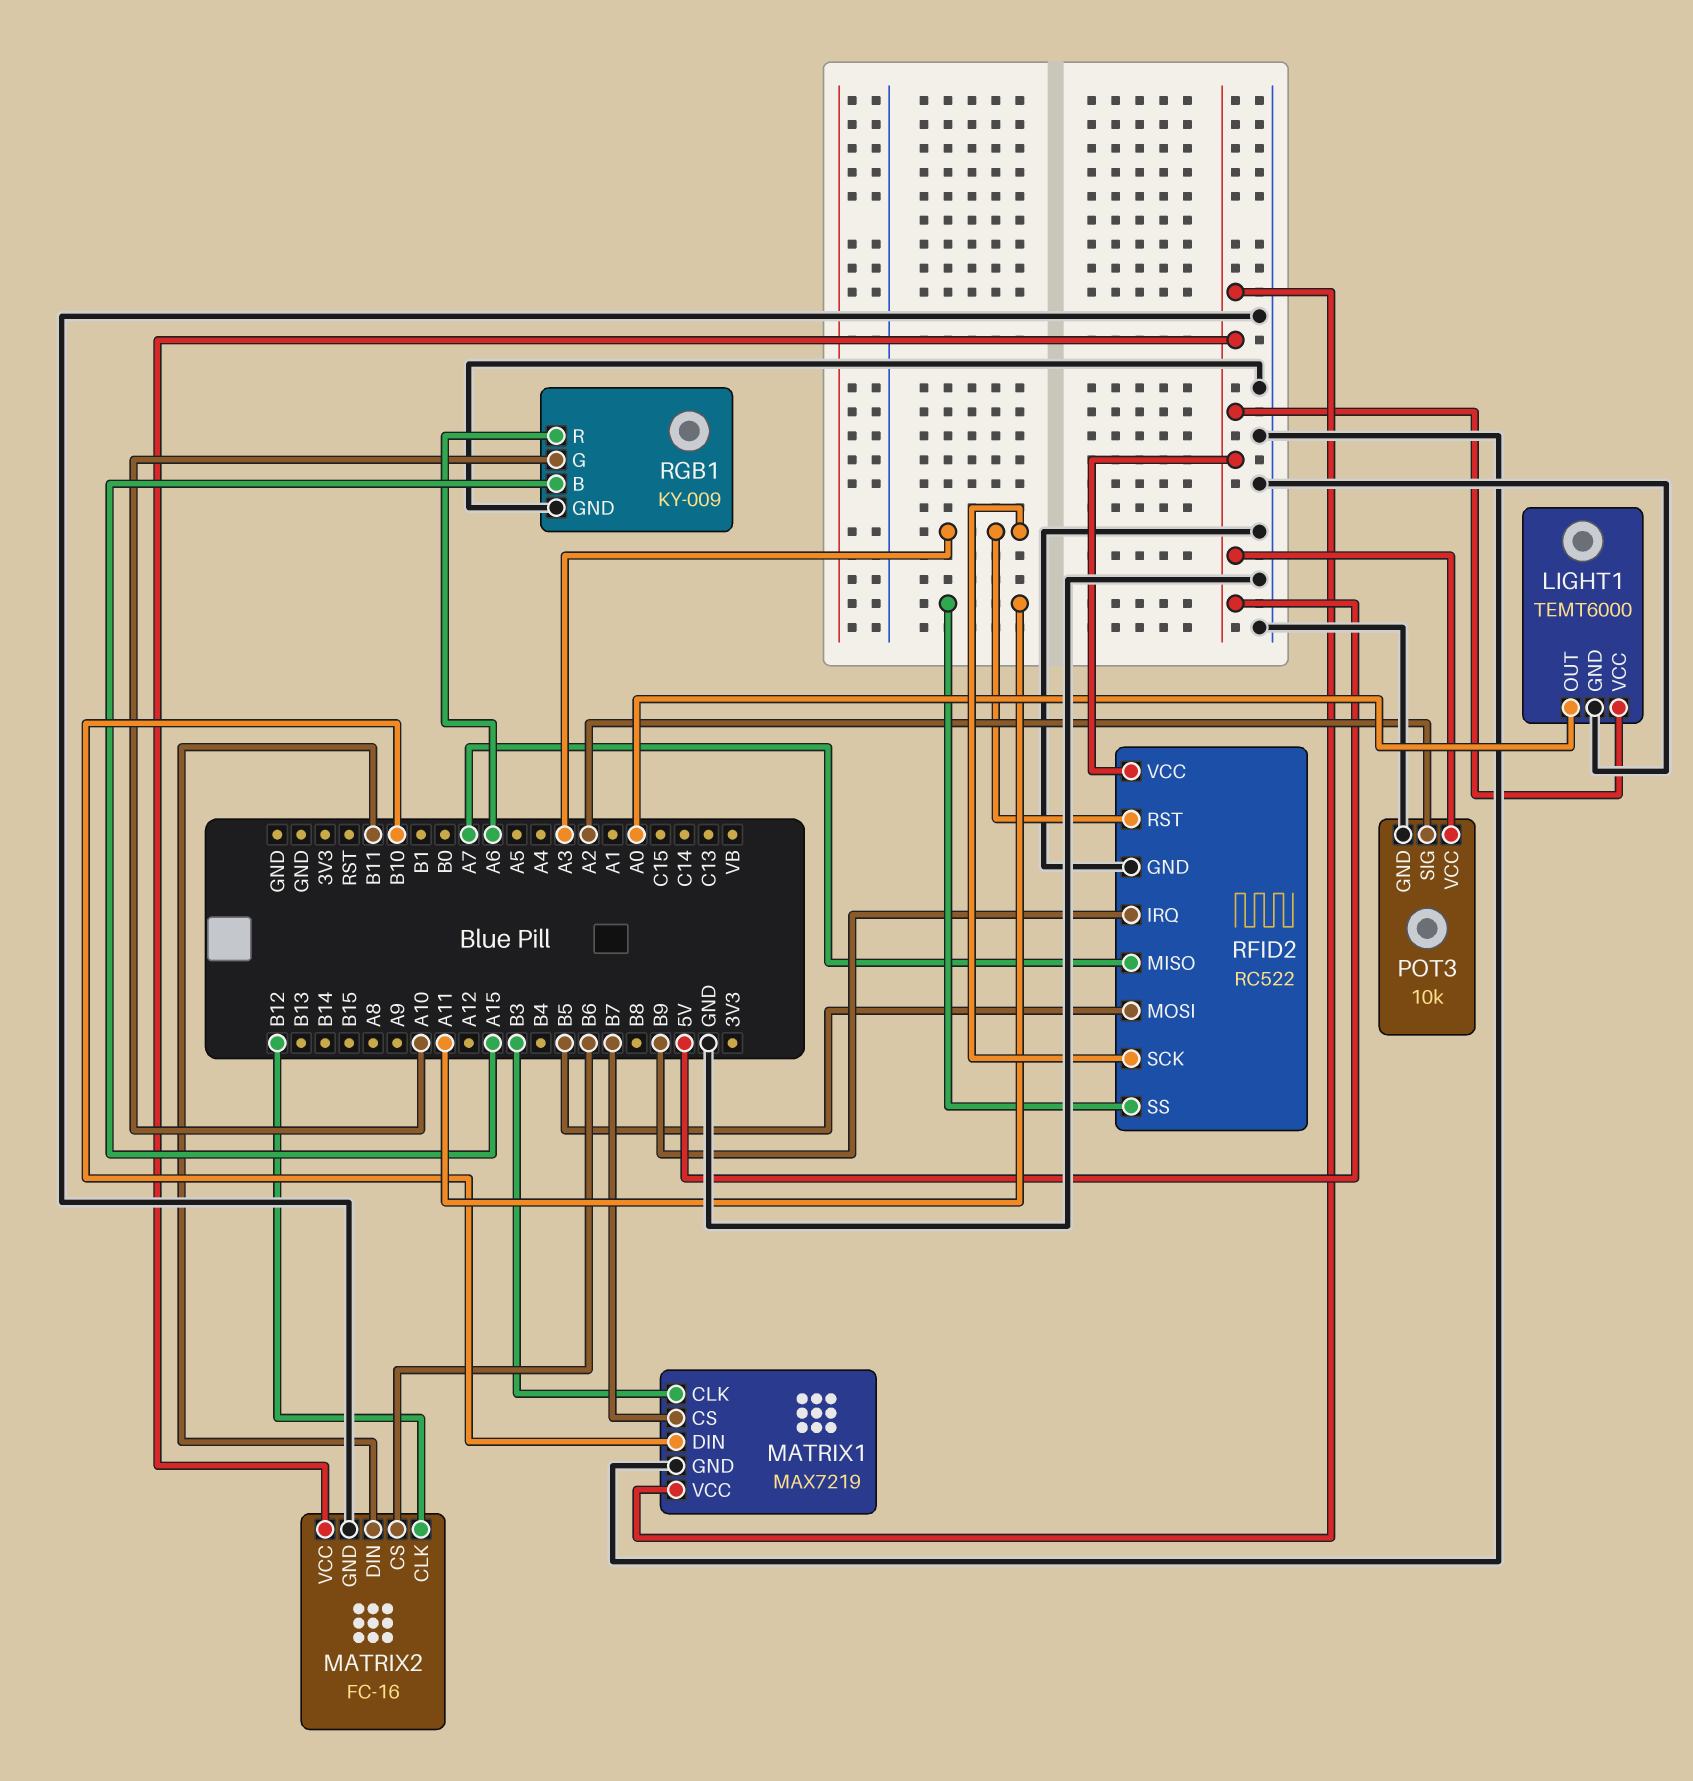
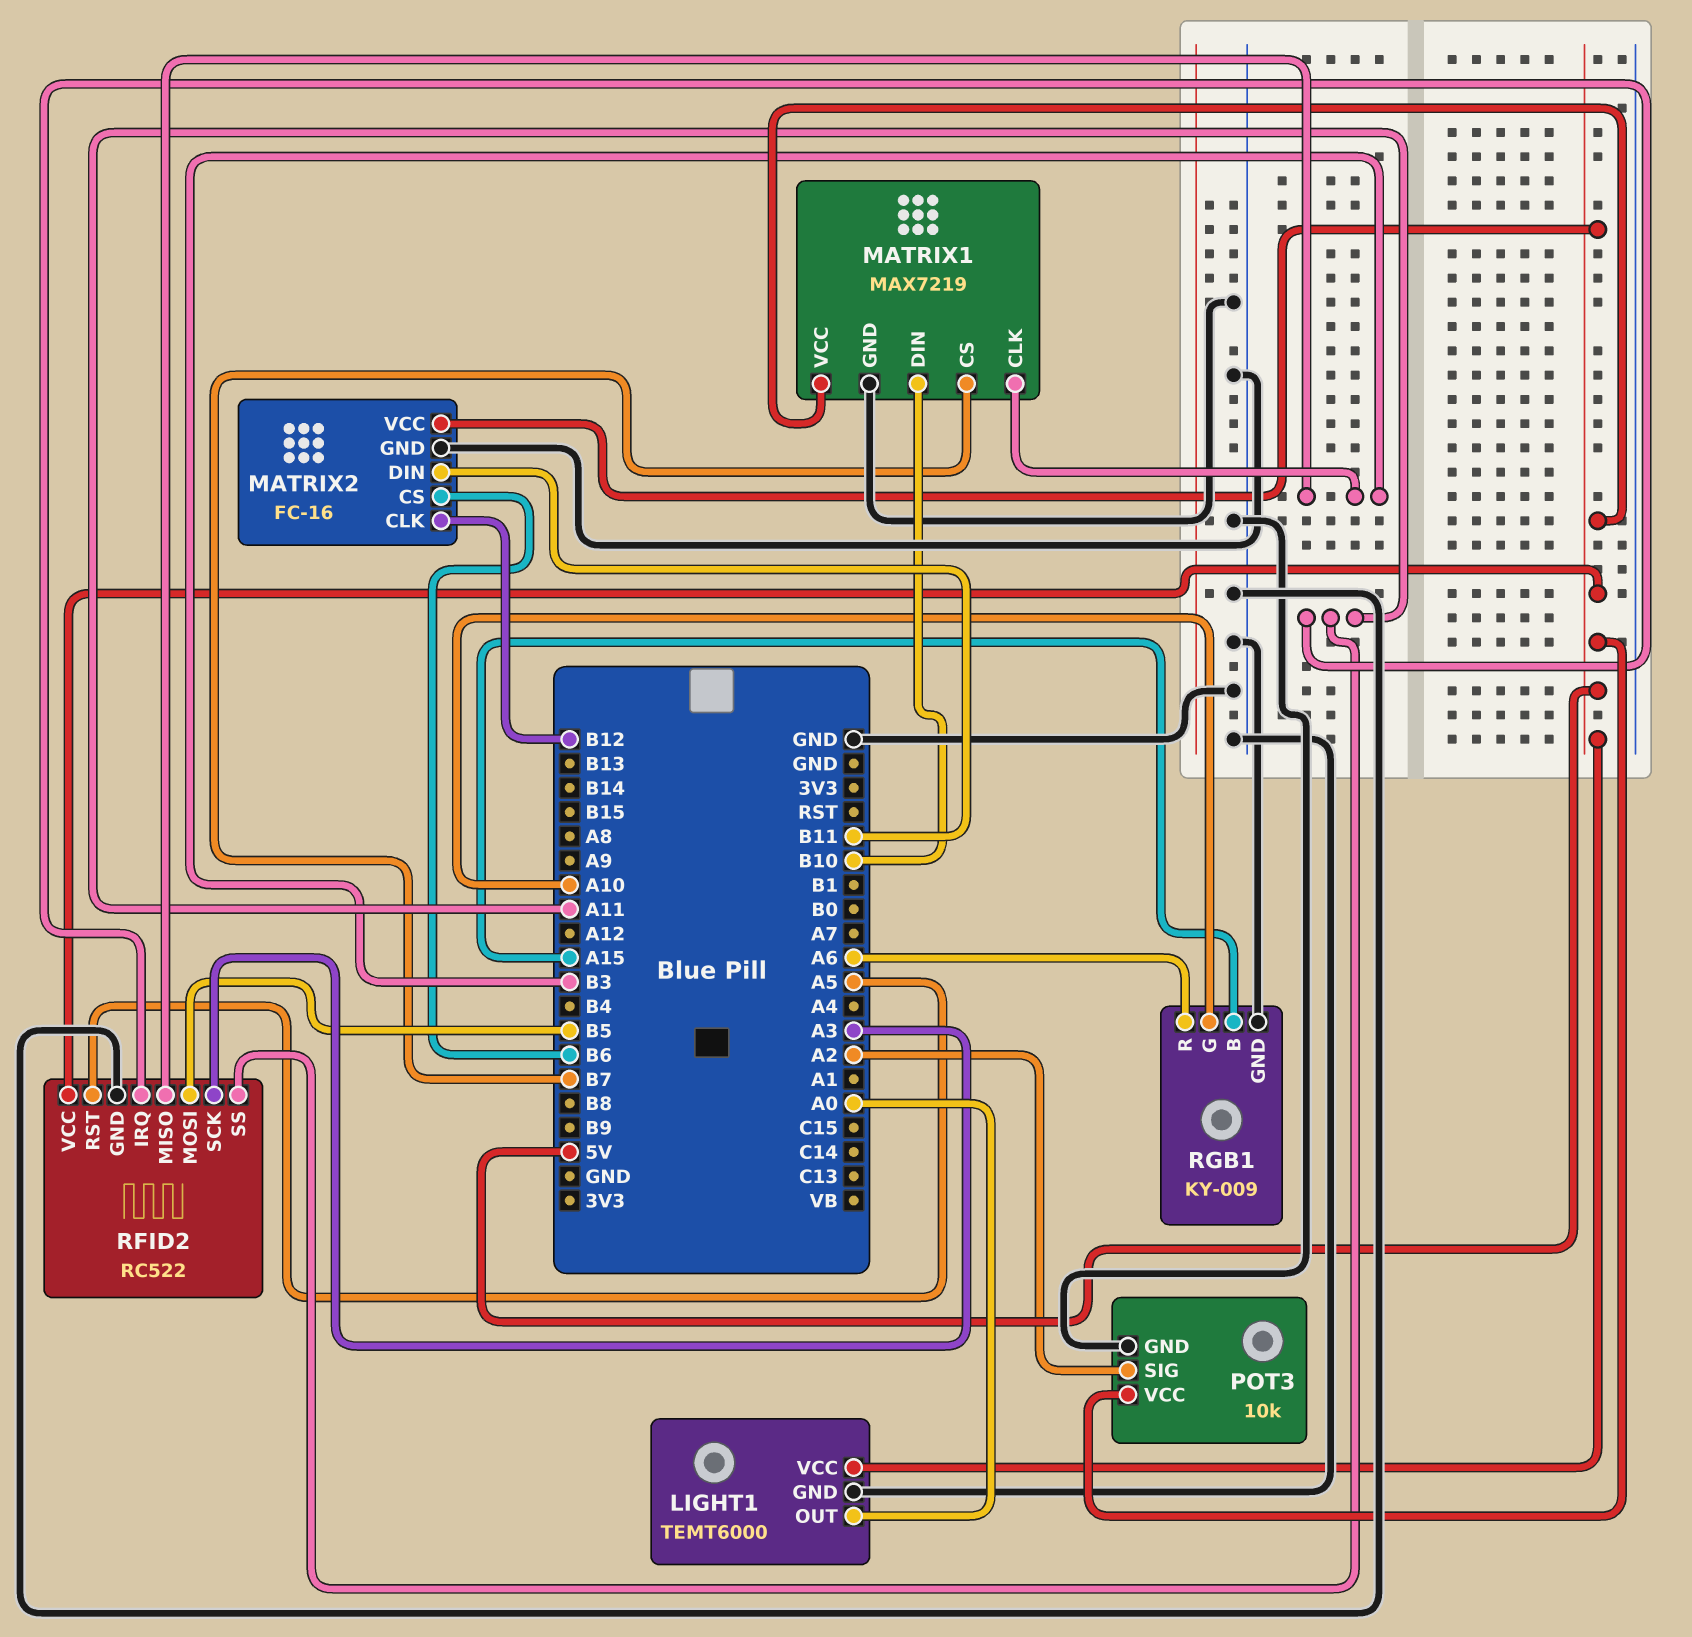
RFID2 pin IRQ: B9 -> A11
RFID2 pin MISO: A7 -> B3
RFID2 pin RST: A3 -> A5

